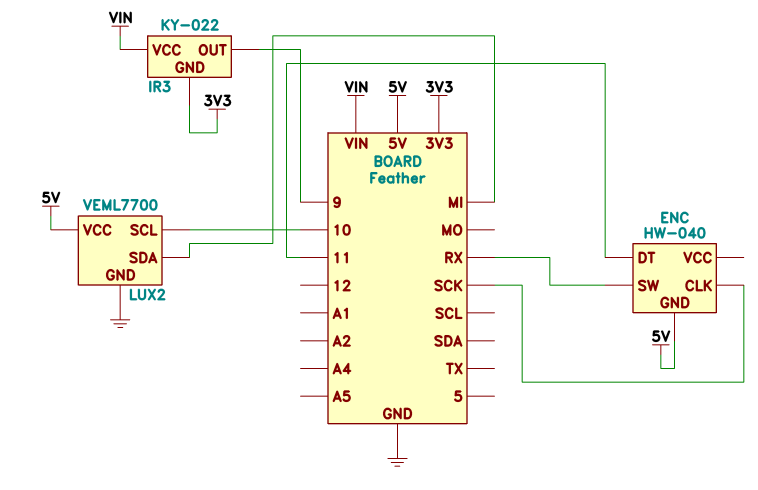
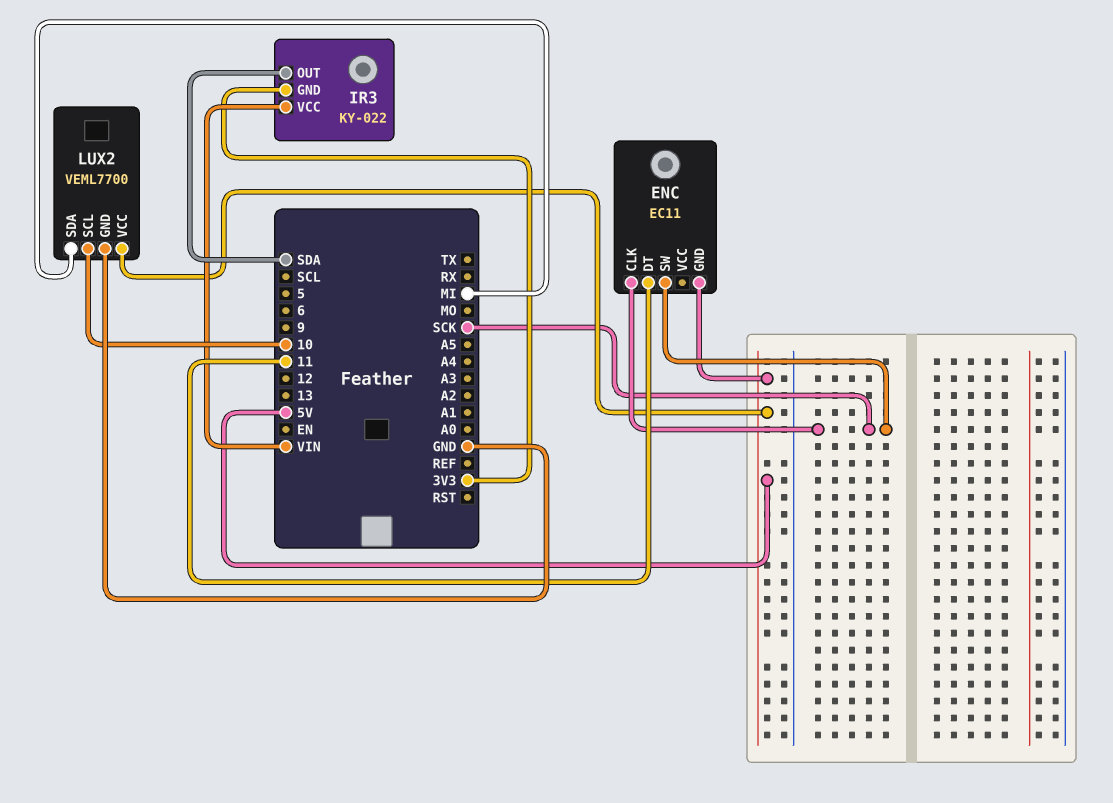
ENC: HW-040 -> EC11
ENC pin SW: RX -> SCK
IR3 pin OUT: 9 -> SDA

